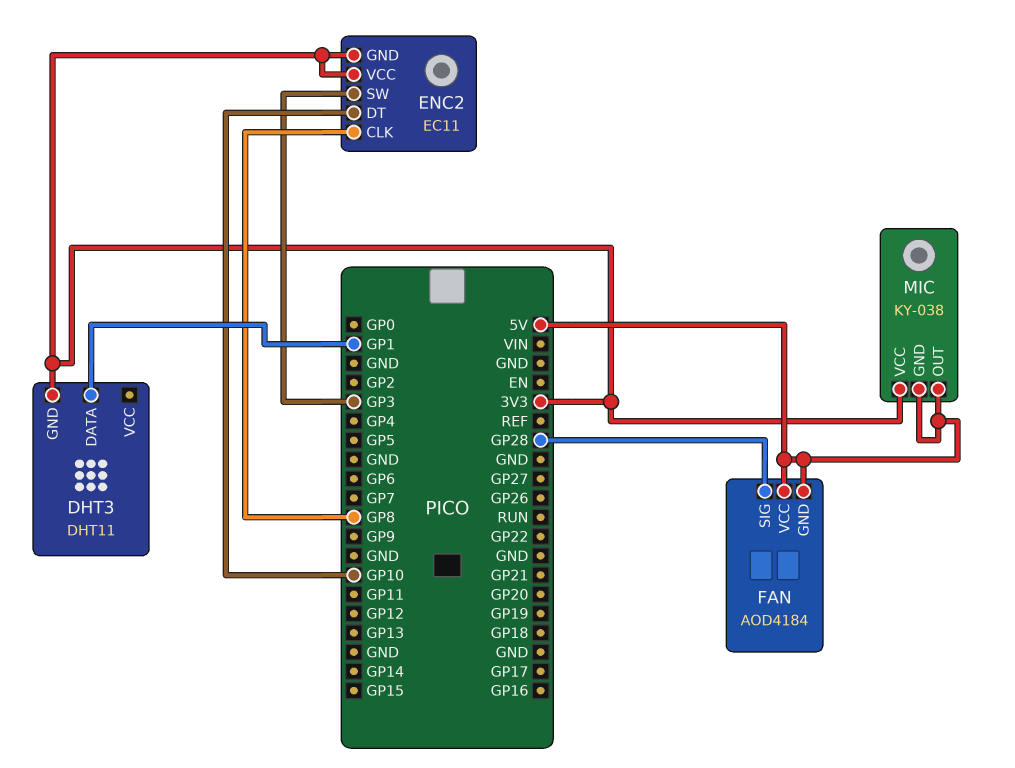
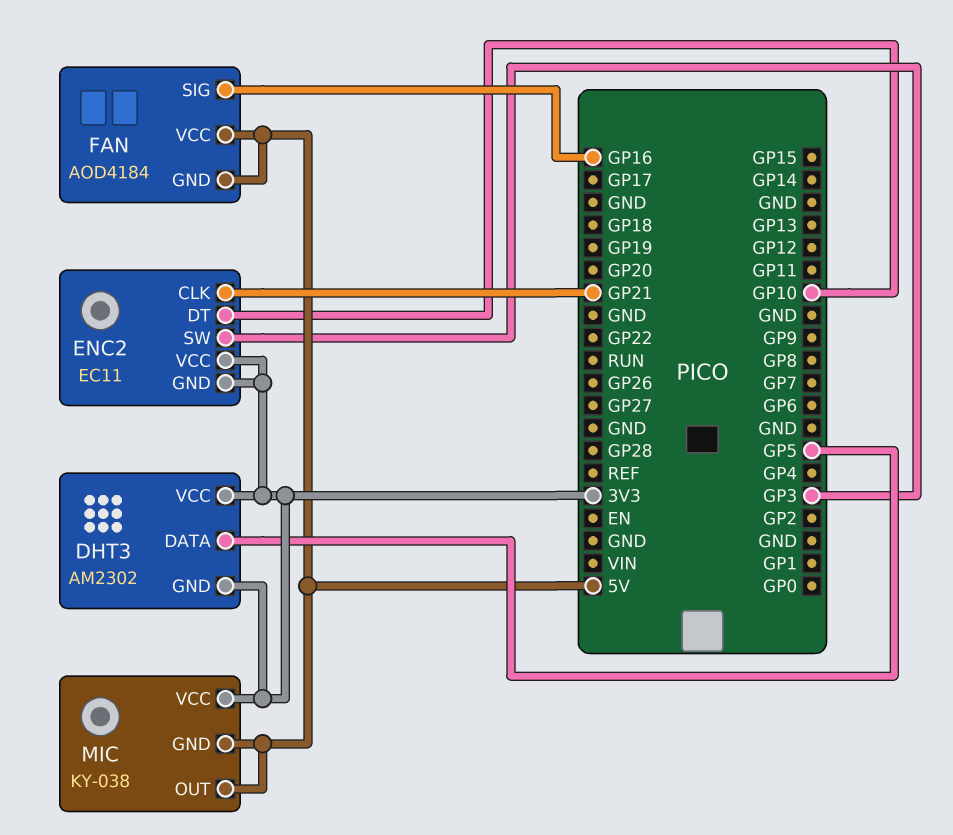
DHT3: DHT11 -> AM2302
DHT3 pin DATA: GP1 -> GP5
DHT3 pin VCC: none -> 3V3
ENC2 pin CLK: GP8 -> GP21
FAN pin SIG: GP28 -> GP16

